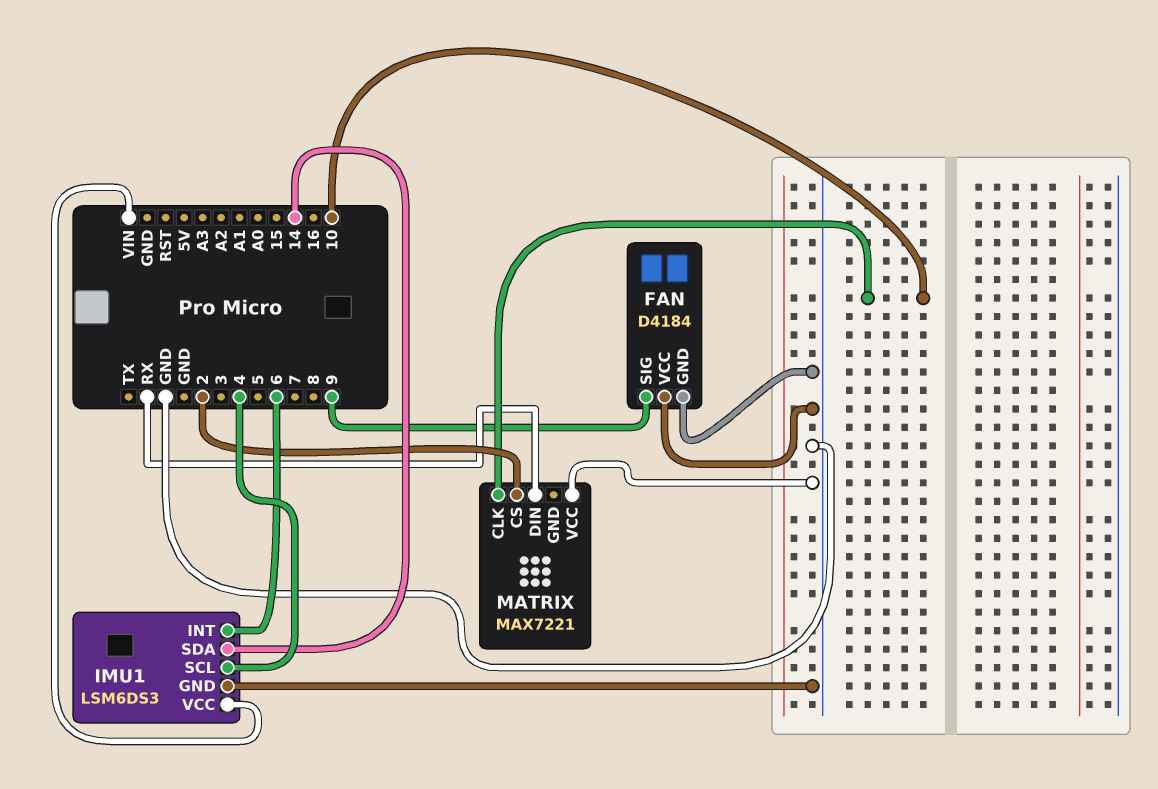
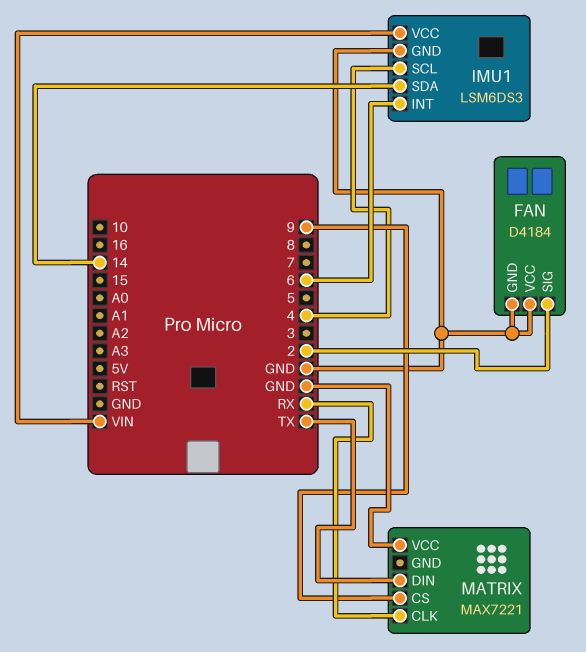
FAN pin SIG: 9 -> 2
MATRIX pin CLK: 10 -> RX
MATRIX pin CS: 2 -> 9
MATRIX pin DIN: RX -> TX

